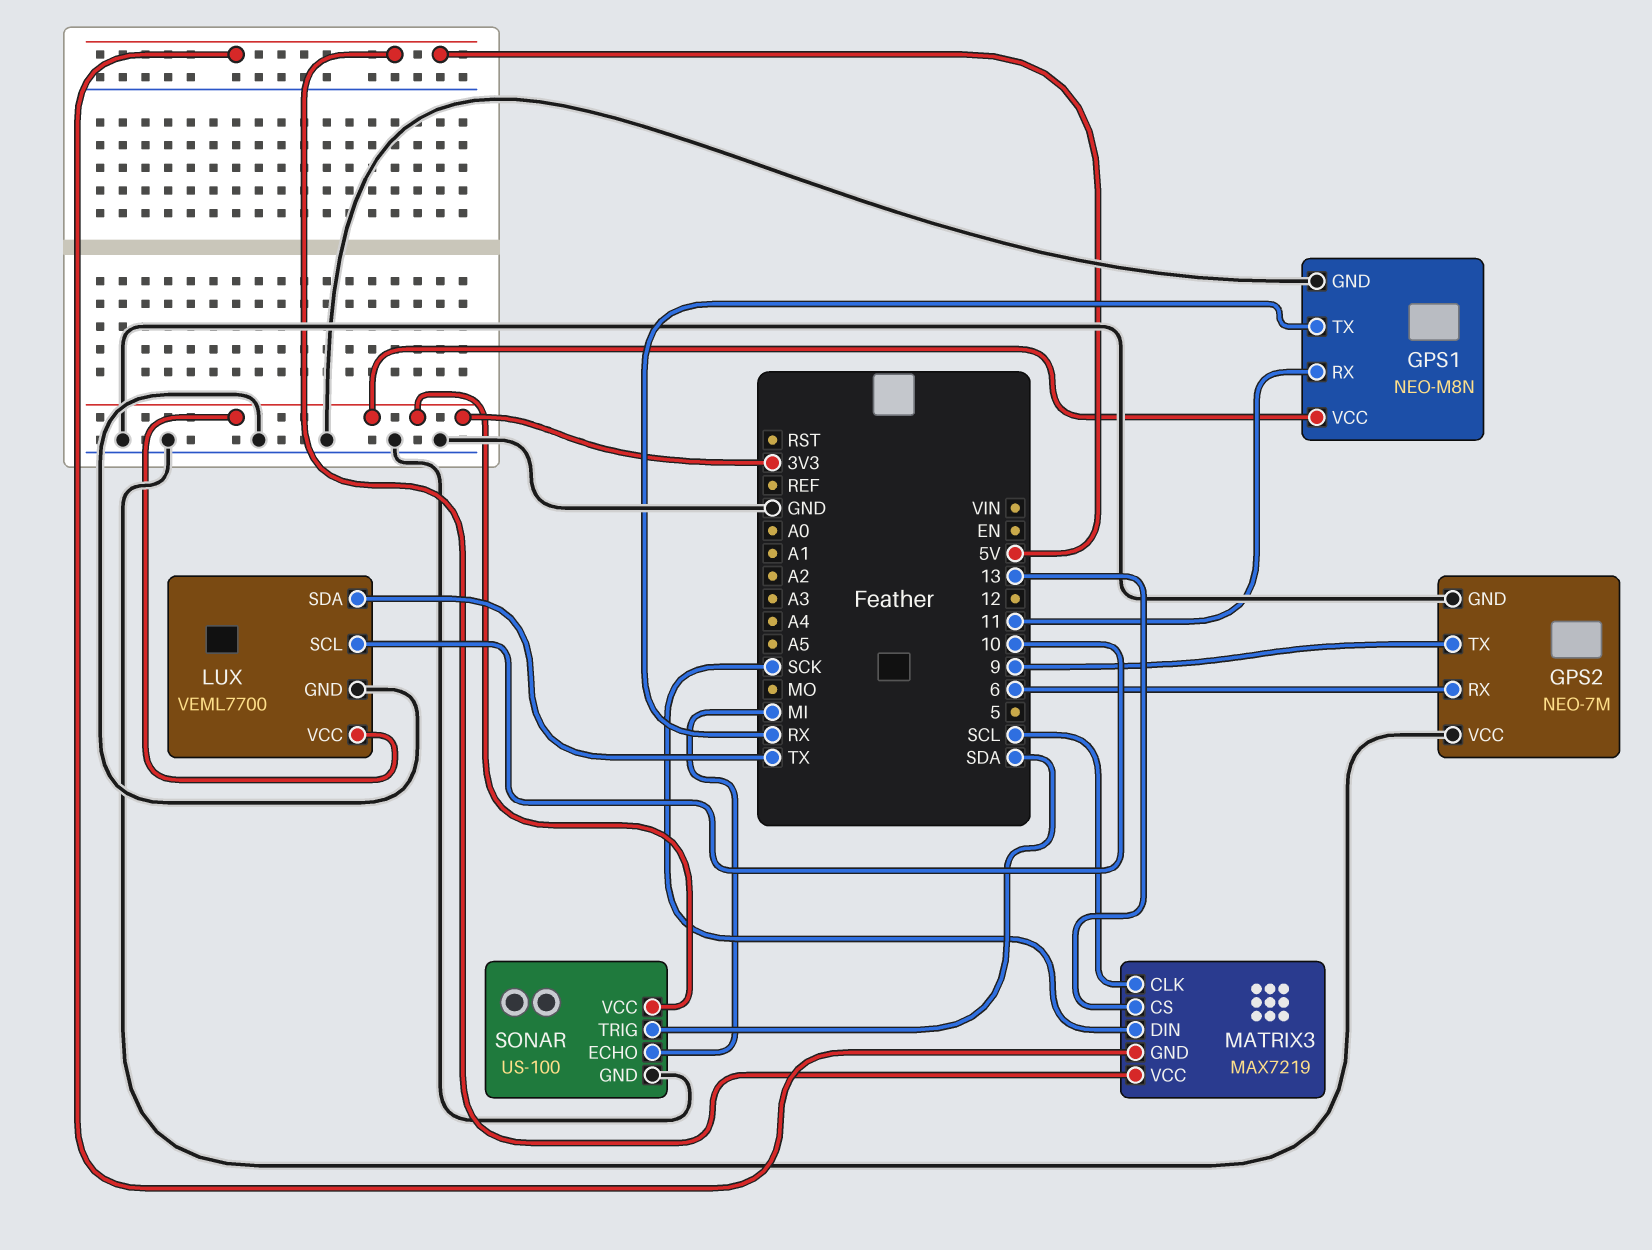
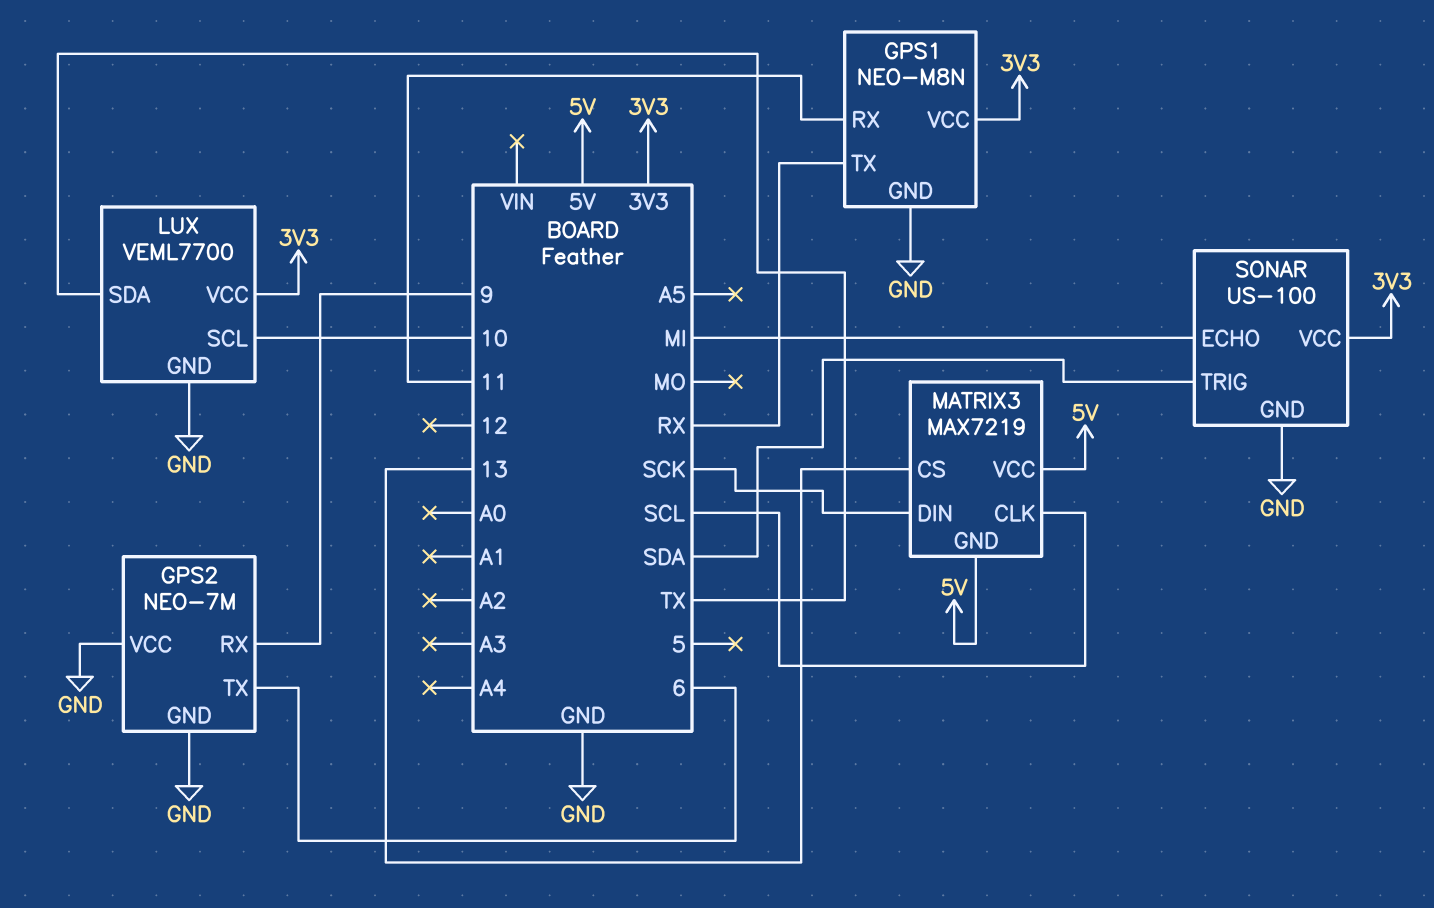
GPS2 pin RX: 6 -> 9
GPS2 pin TX: 9 -> 6

